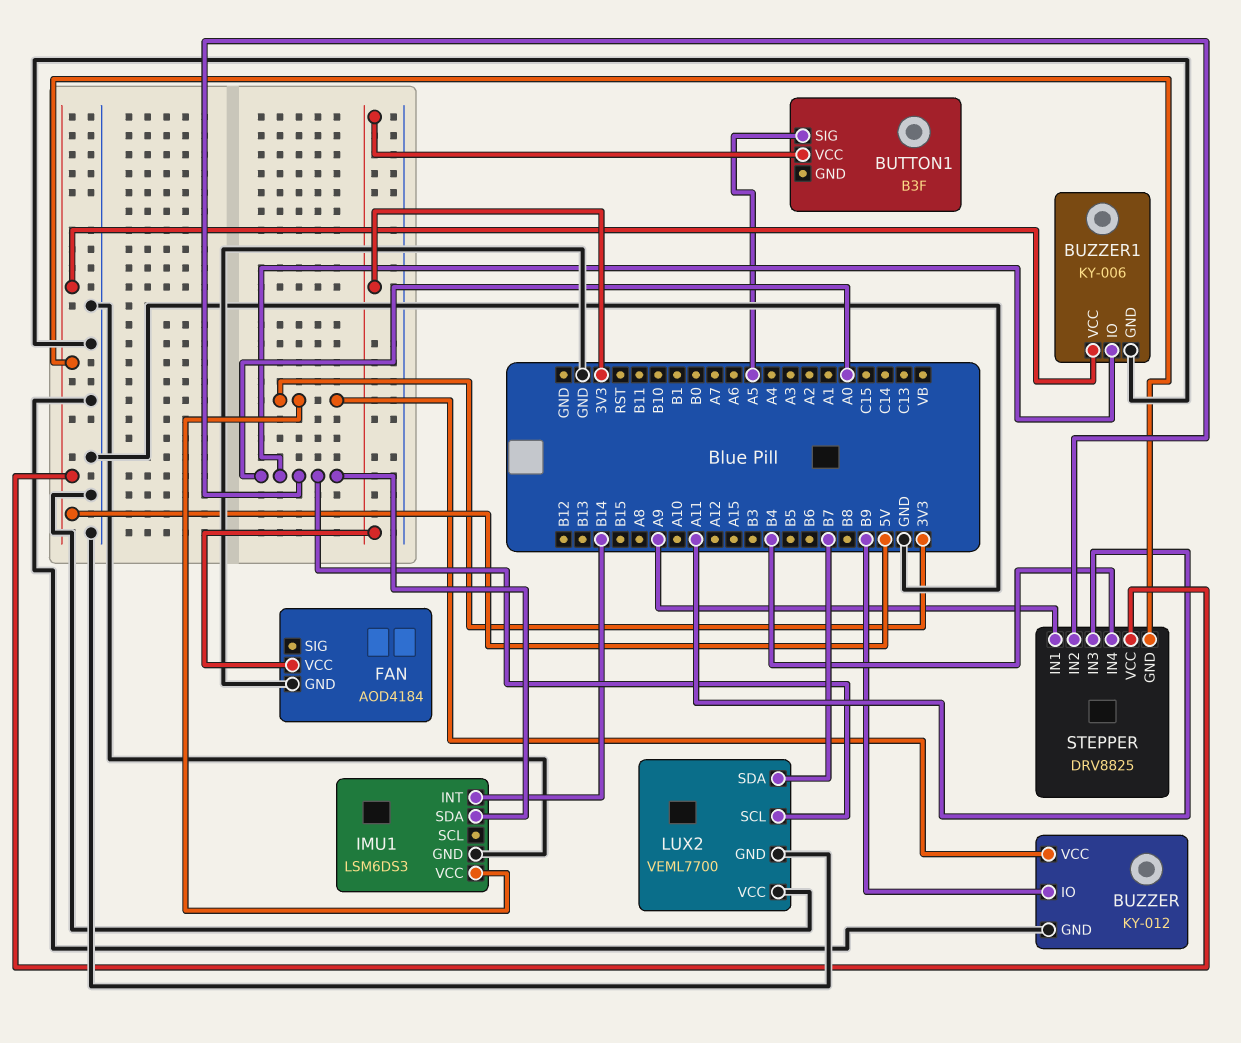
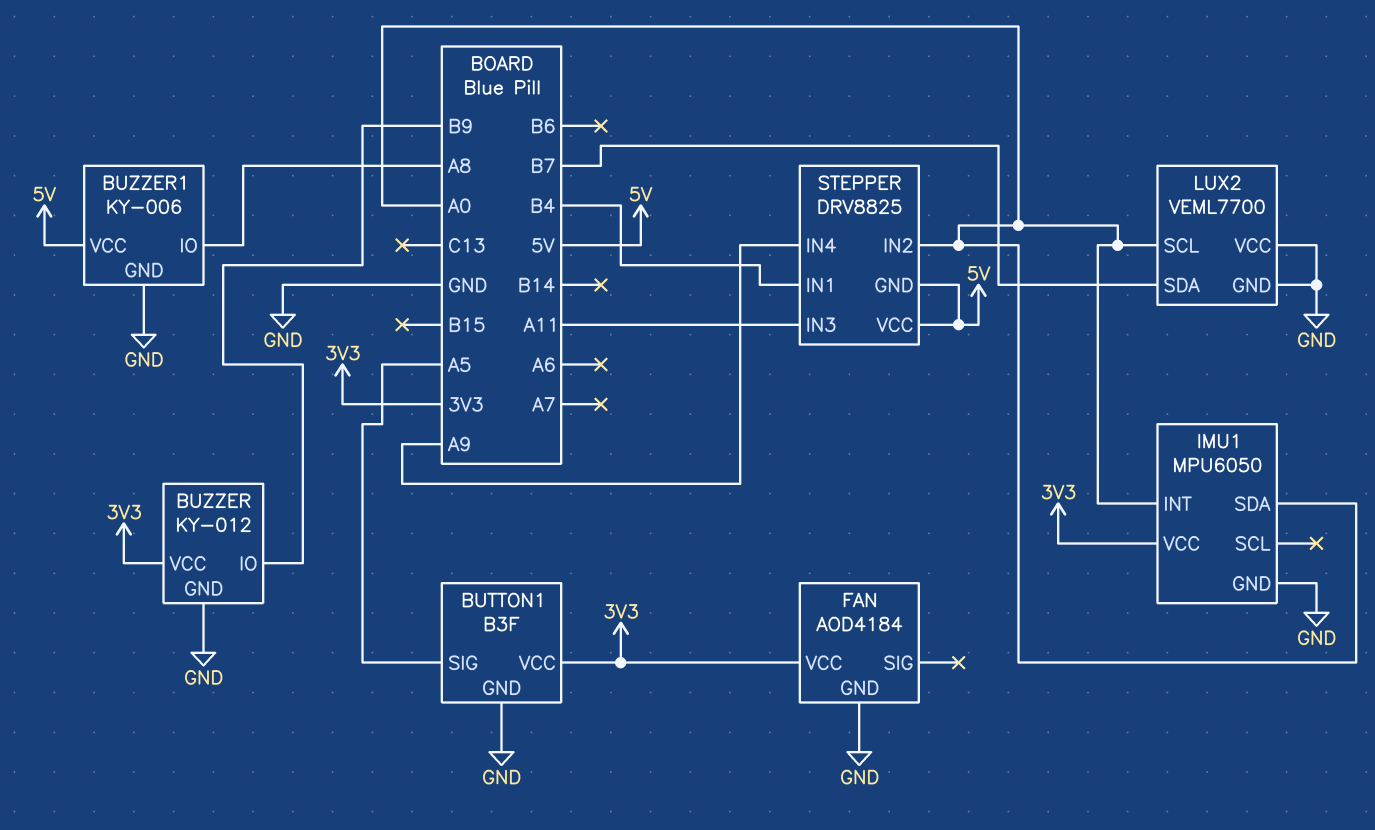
BUTTON1 pin GND: none -> GND
BUZZER1 pin IO: A0 -> A8
IMU1: LSM6DS3 -> MPU6050
IMU1 pin INT: B14 -> A0
STEPPER pin IN1: A9 -> B4
STEPPER pin IN4: B4 -> A9

